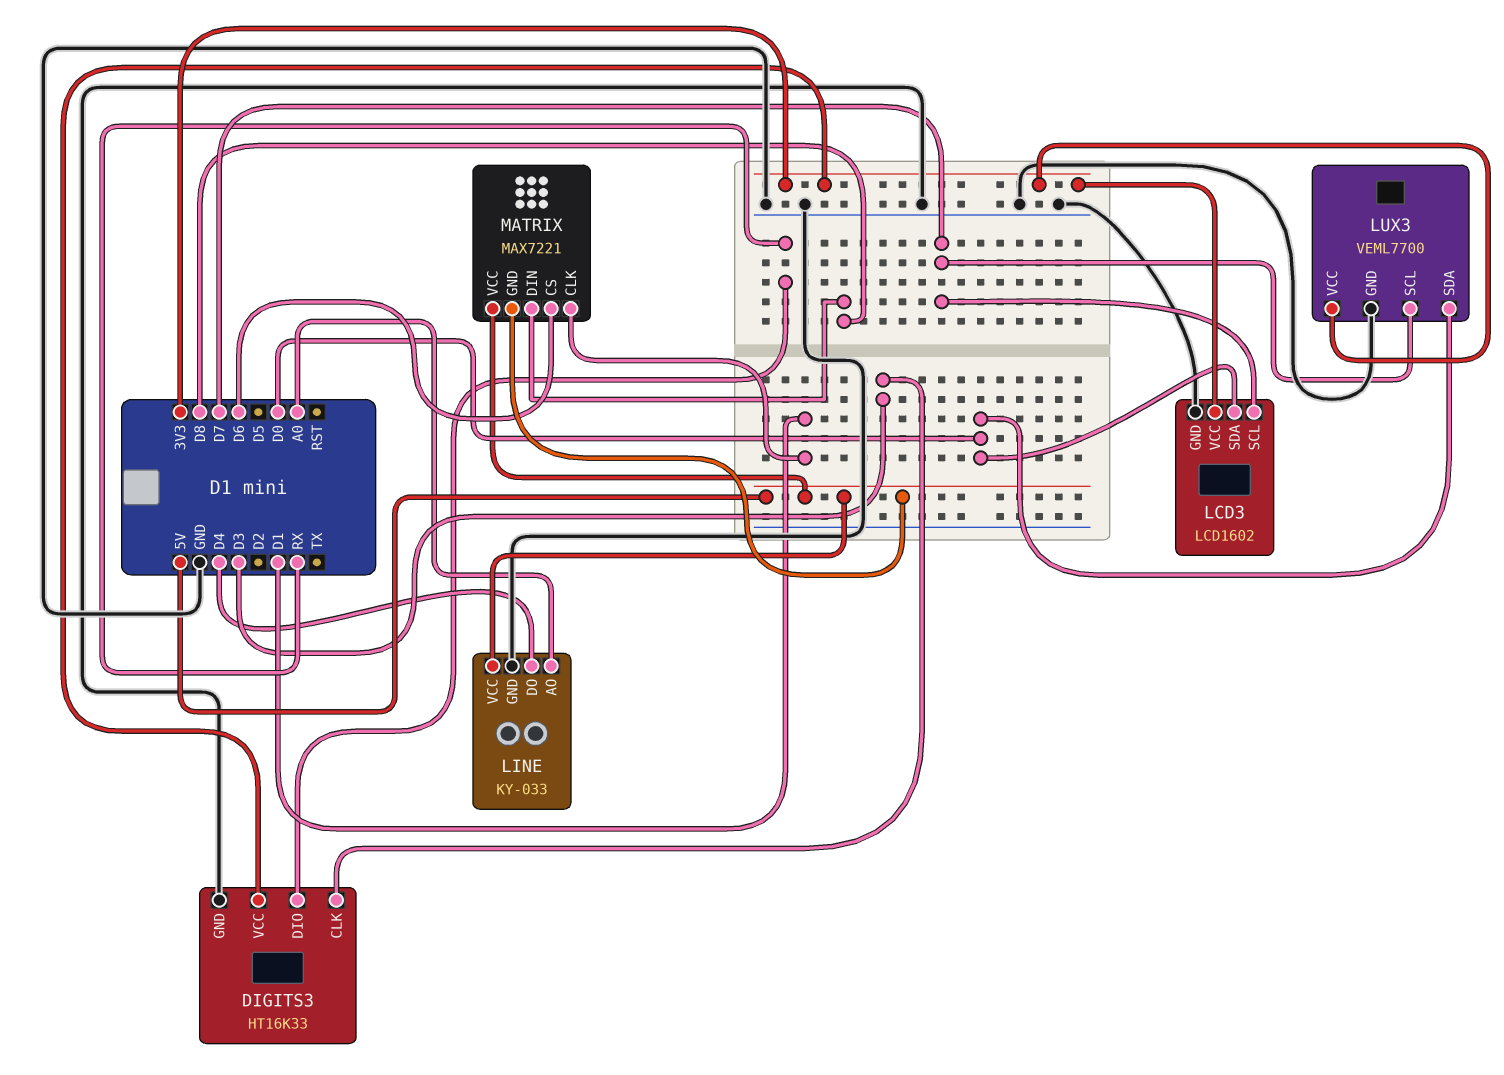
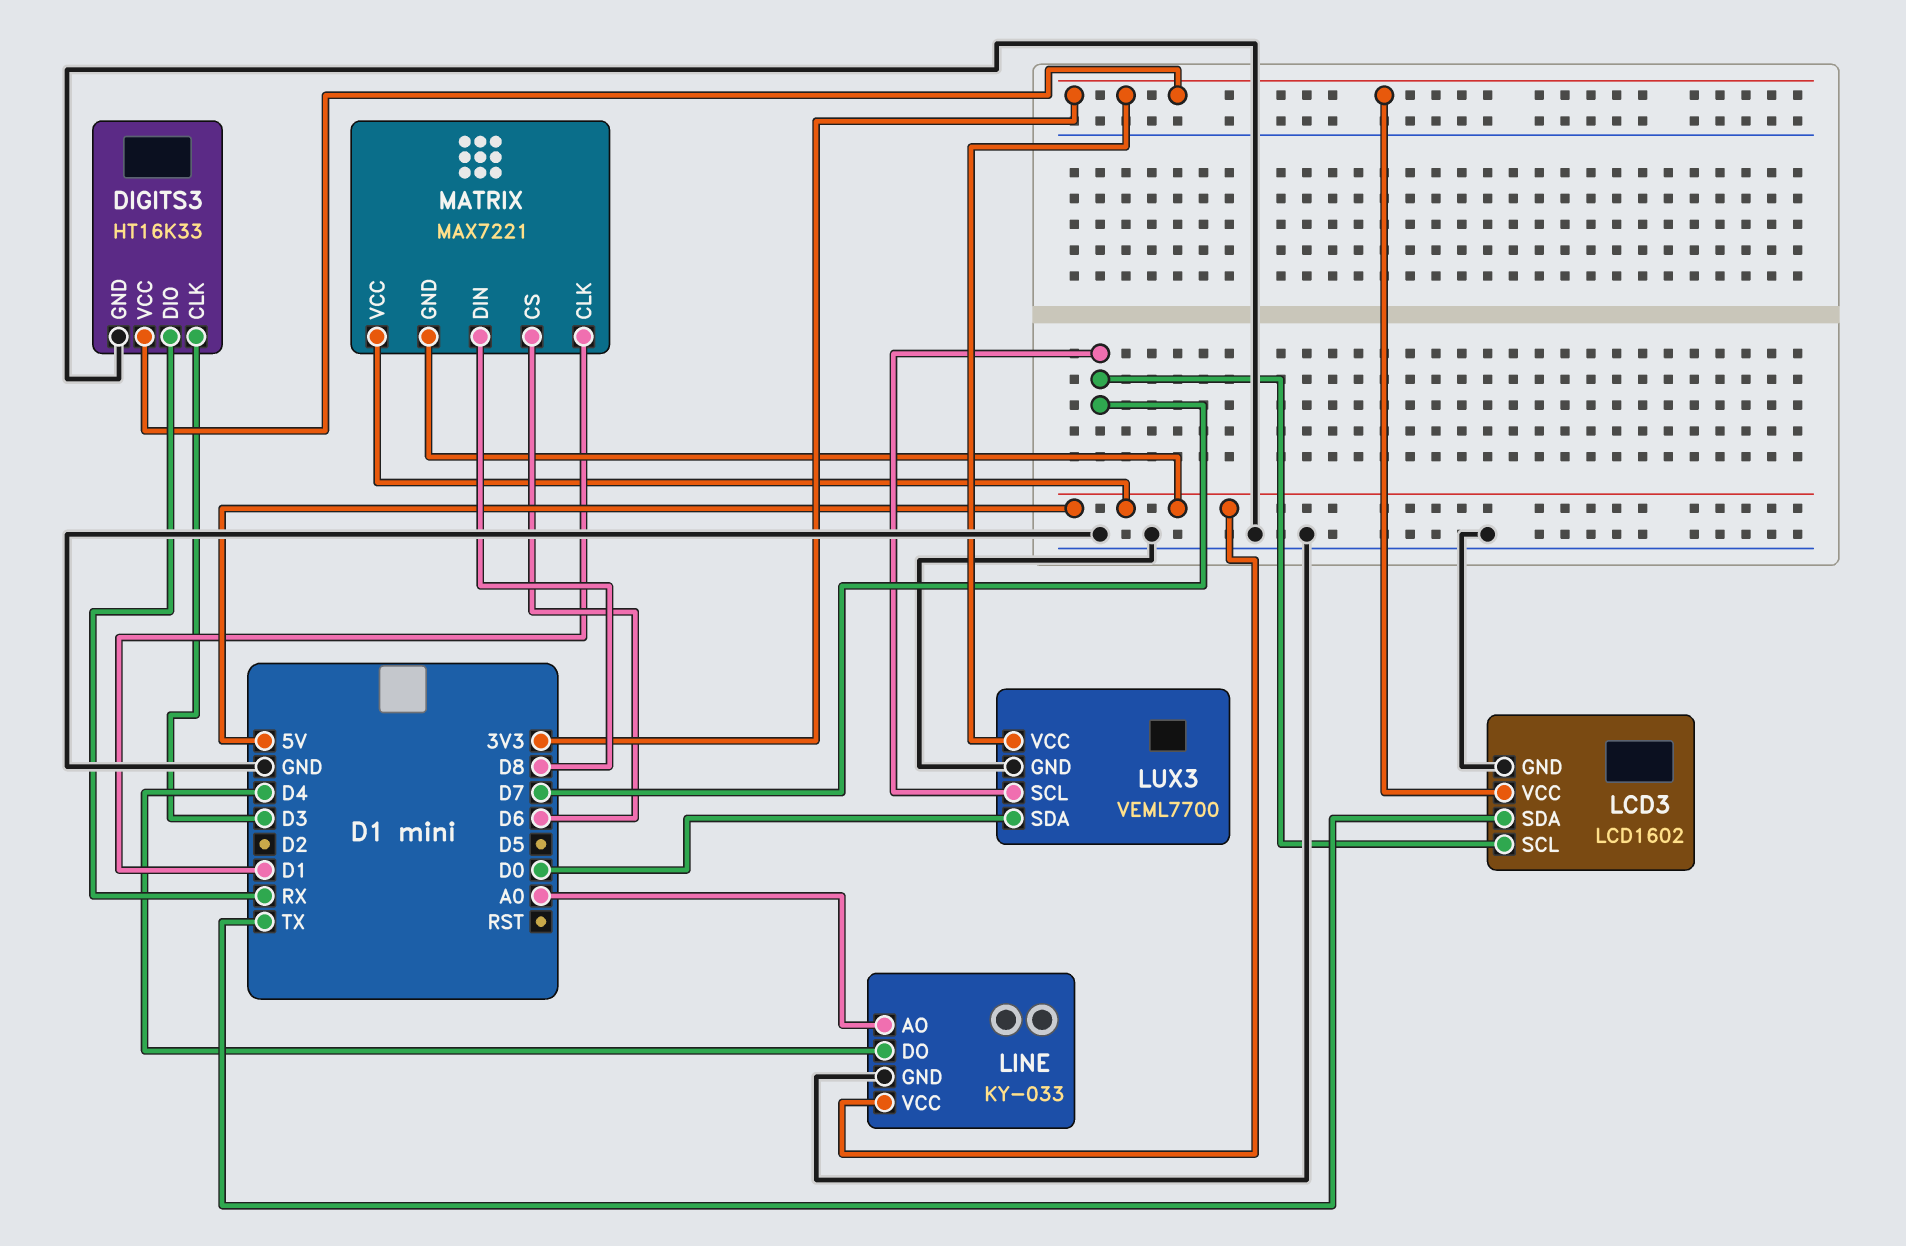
LCD3 pin SDA: D0 -> TX

